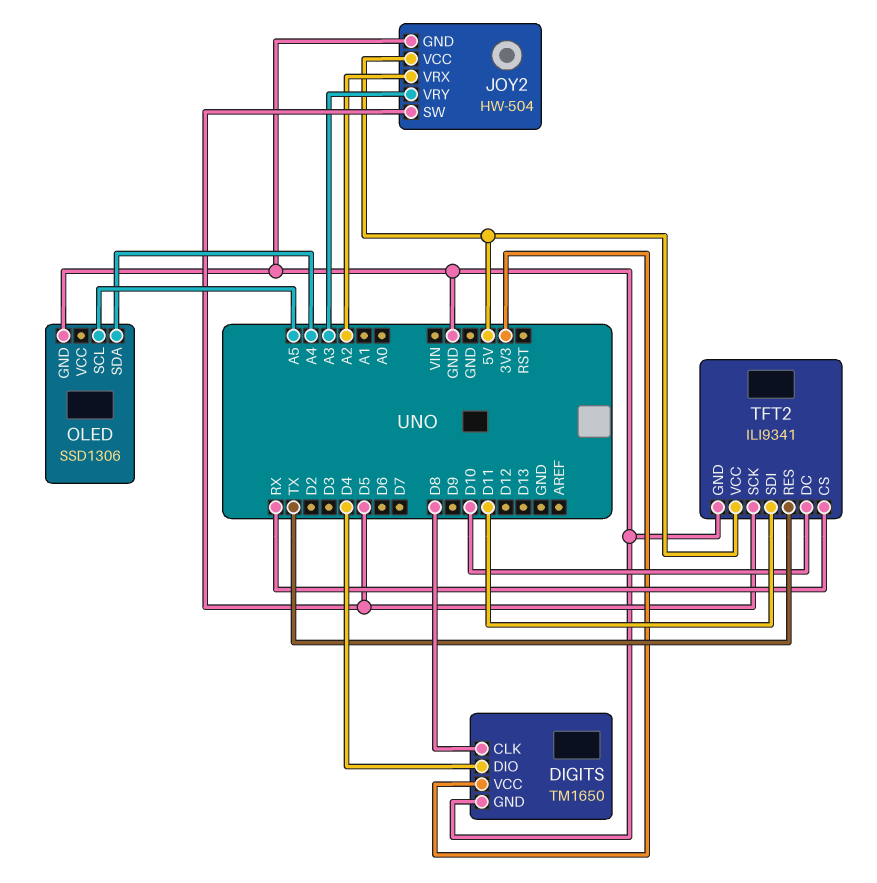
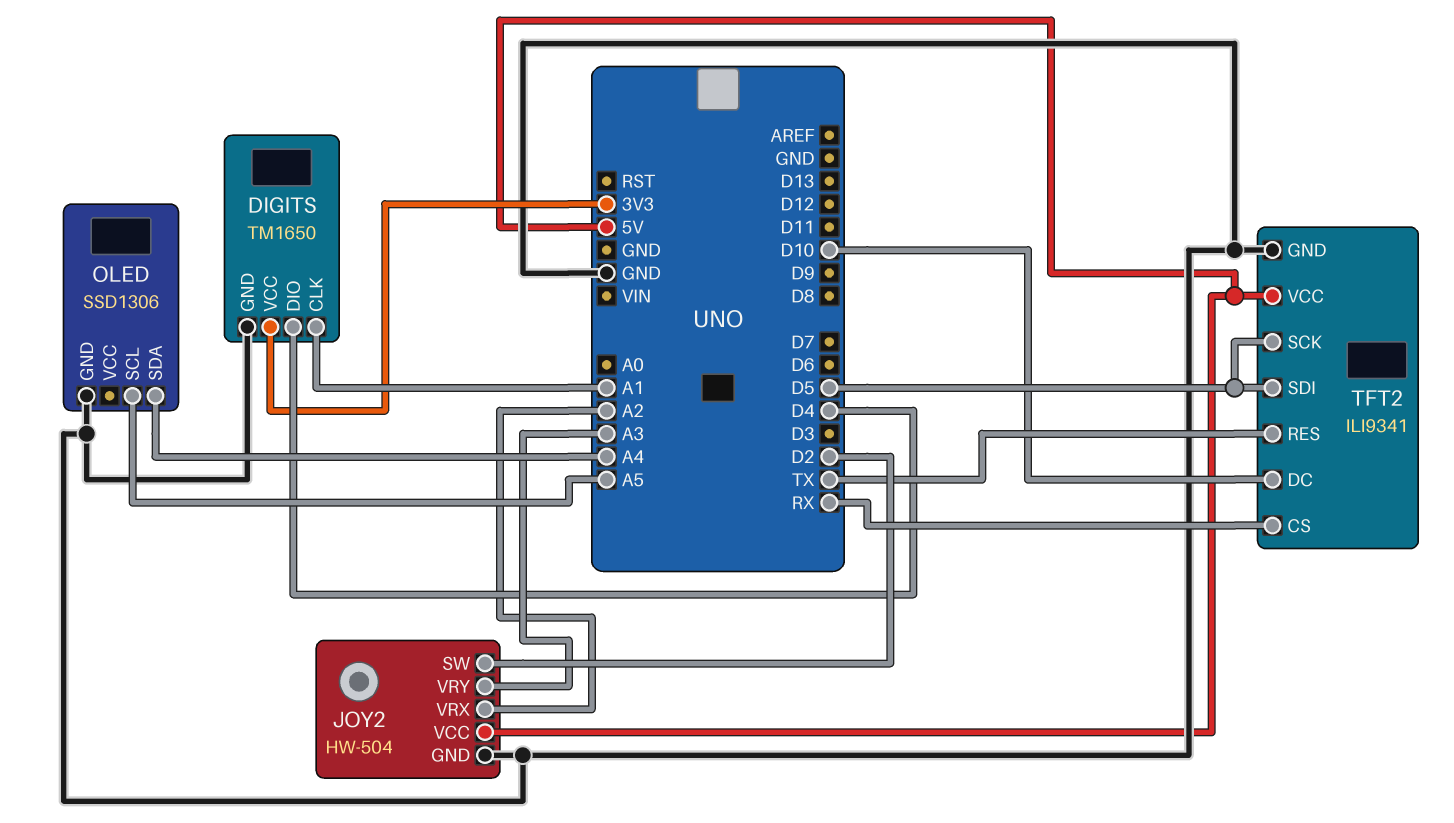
DIGITS pin CLK: D8 -> A1
JOY2 pin SW: D5 -> D2
TFT2 pin SDI: D11 -> D5

